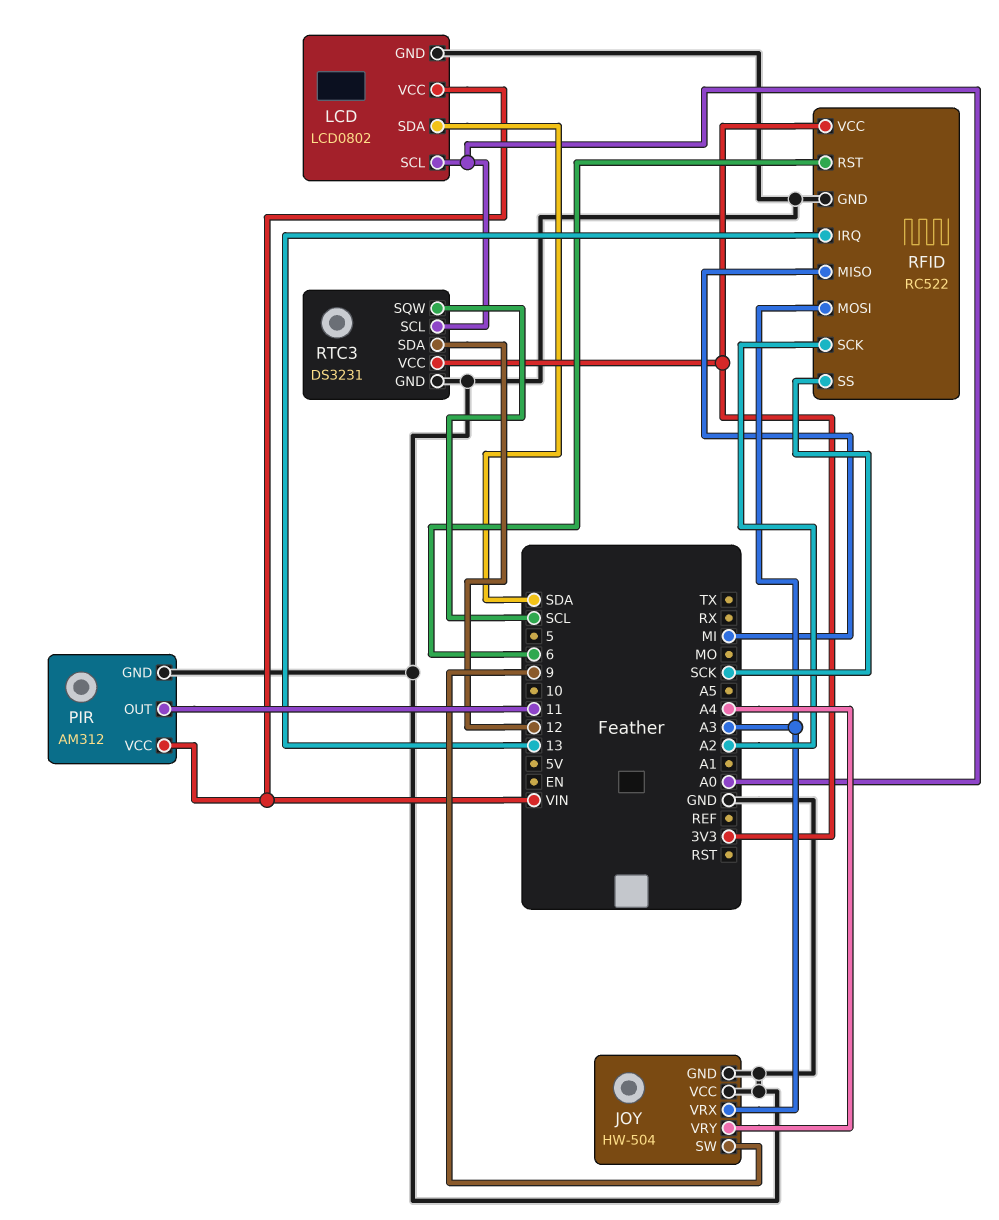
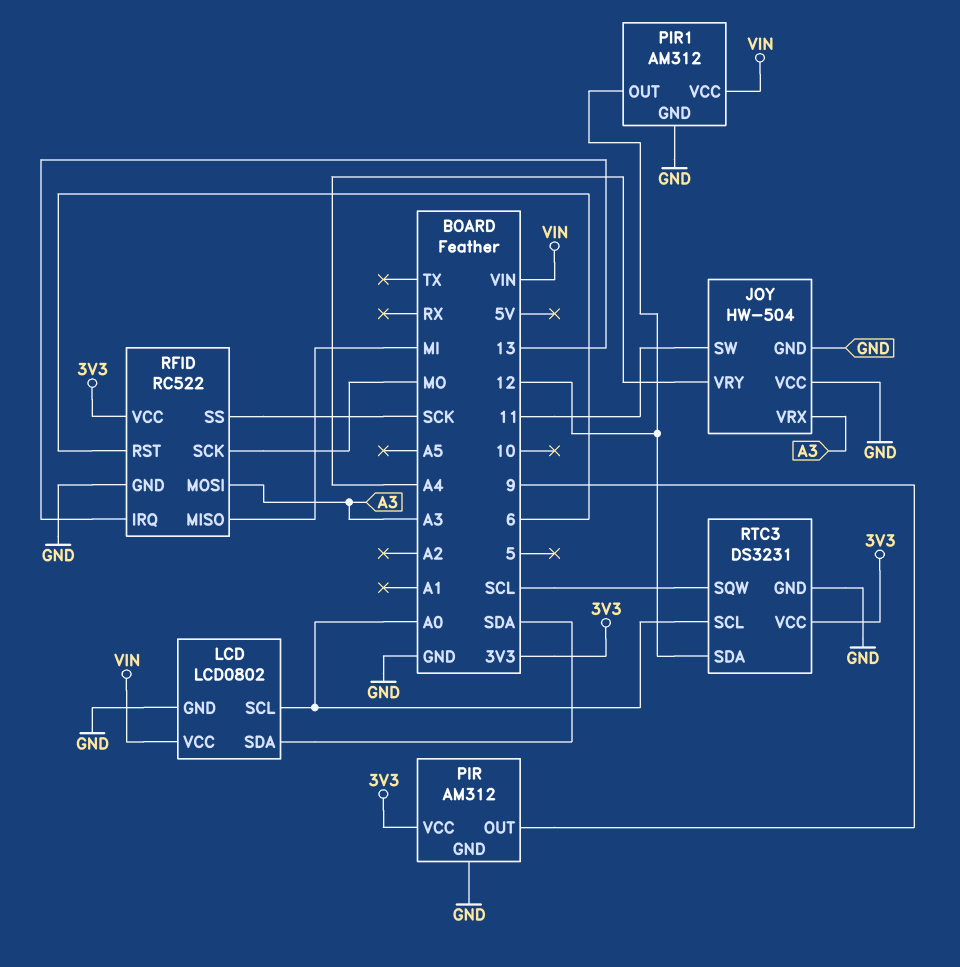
JOY pin SW: 9 -> 11
PIR pin OUT: 11 -> 9
PIR pin VCC: VIN -> 3V3
PIR1: none -> AM312
PIR1 pin GND: none -> GND
PIR1 pin OUT: none -> 12
PIR1 pin VCC: none -> VIN
RFID pin SCK: A2 -> MO

